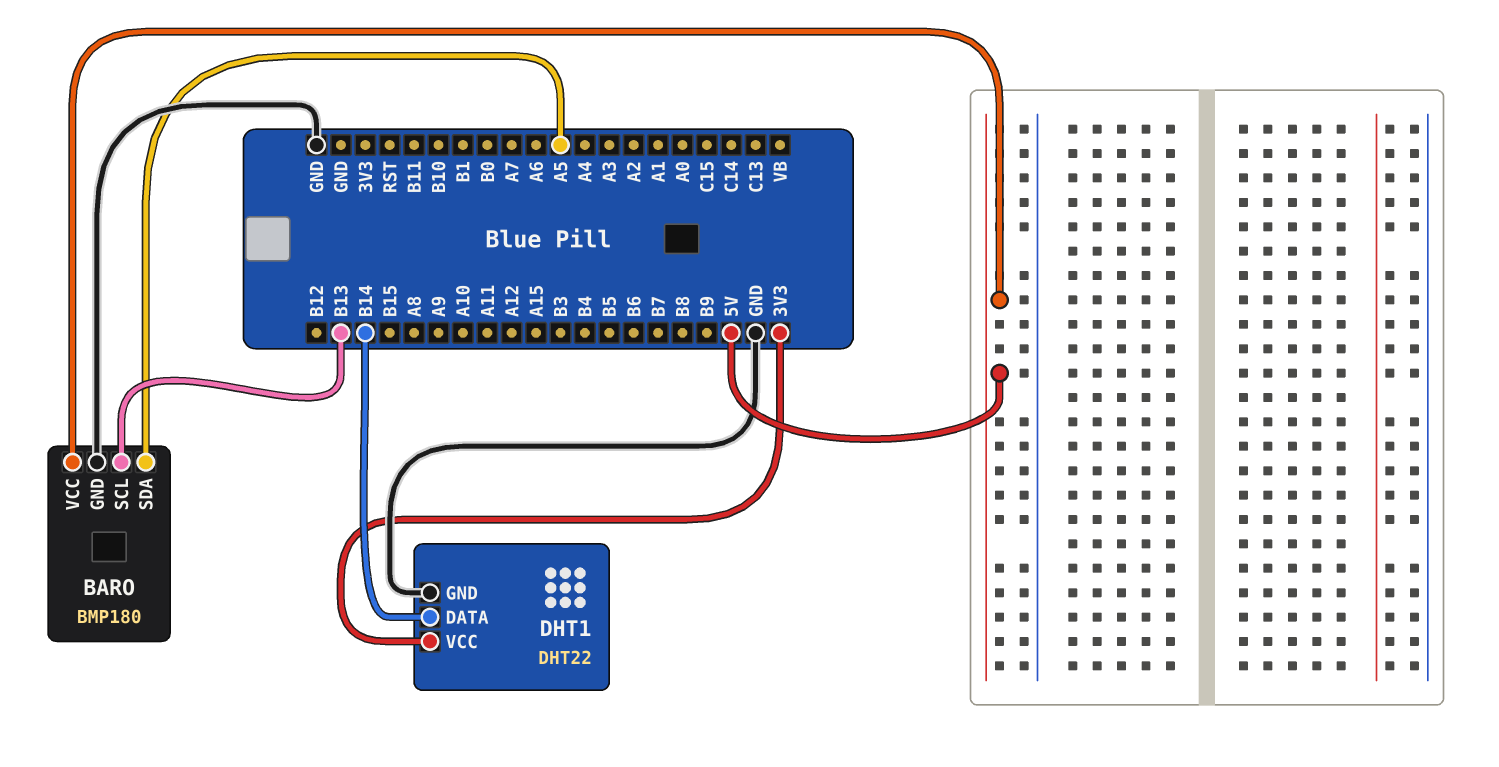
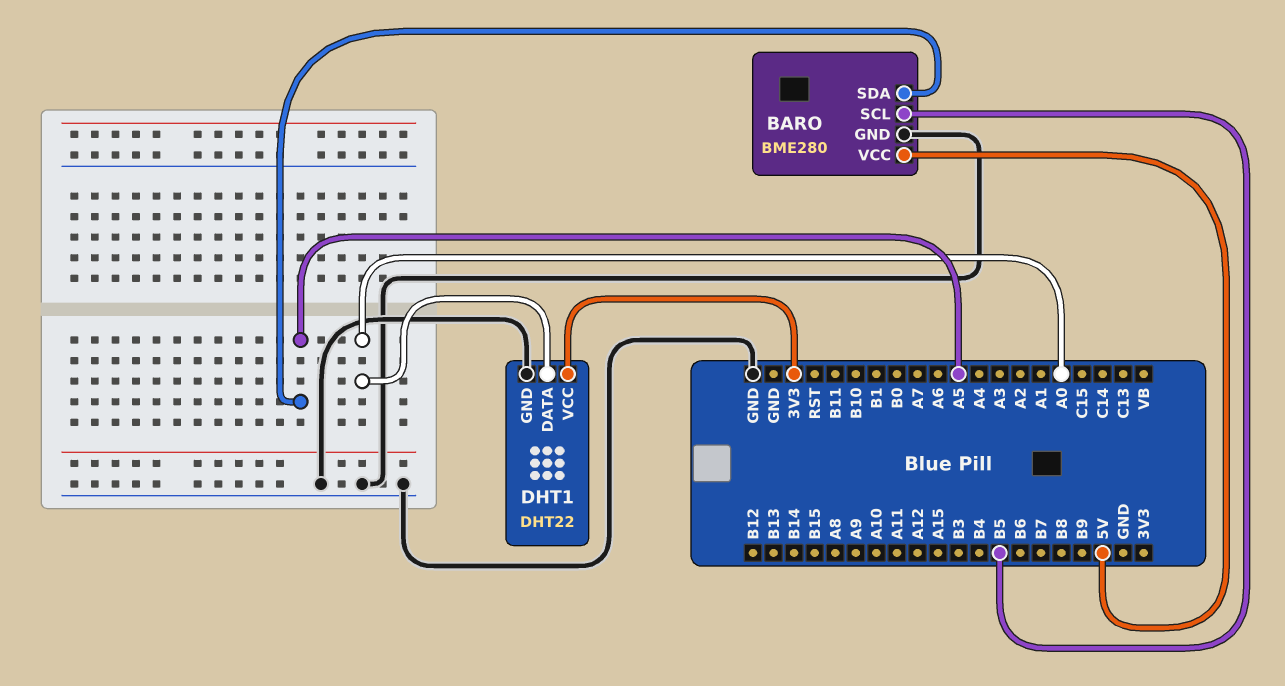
BARO: BMP180 -> BME280
BARO pin SCL: B13 -> B5
DHT1 pin DATA: B14 -> A0

